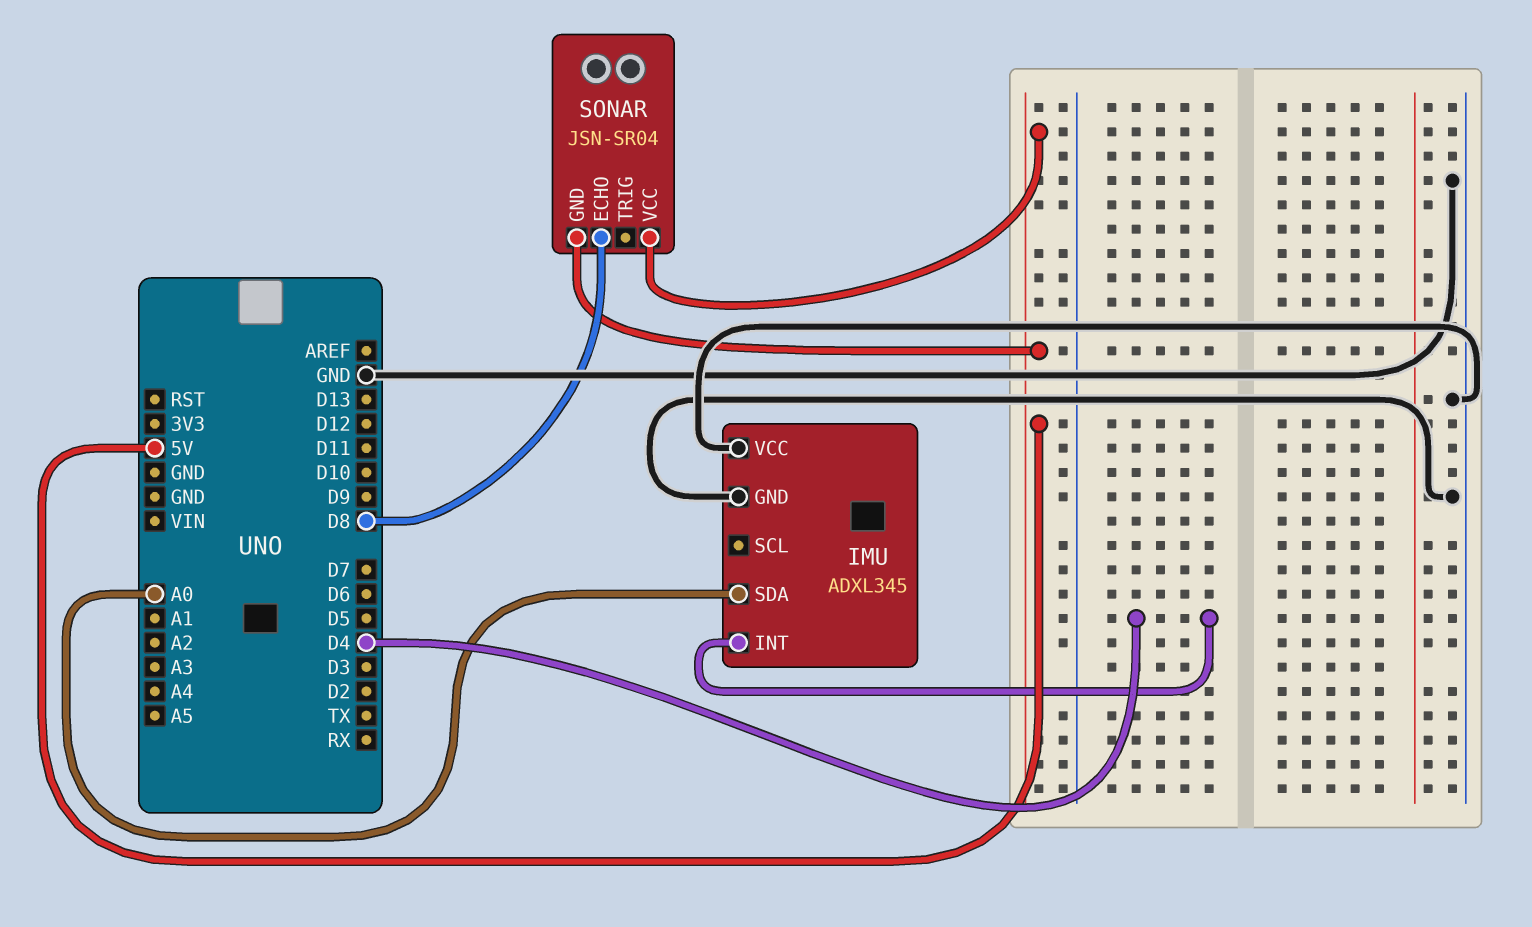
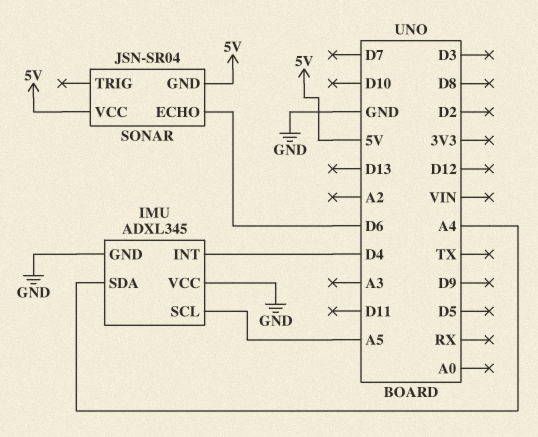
IMU pin SCL: none -> A5
IMU pin SDA: A0 -> A4
SONAR pin ECHO: D8 -> D6

